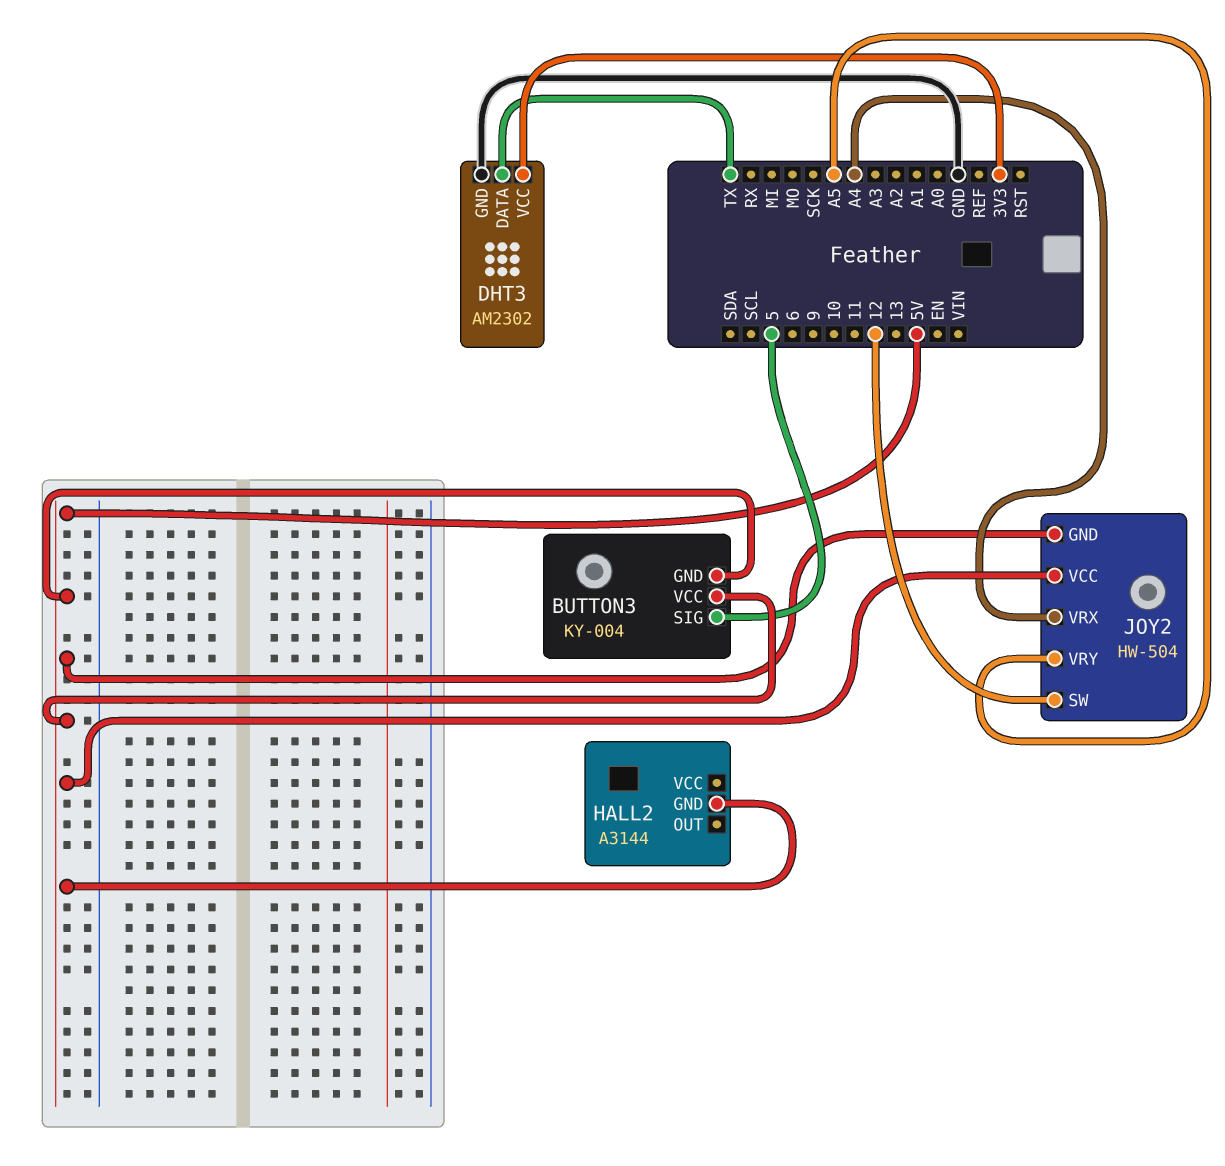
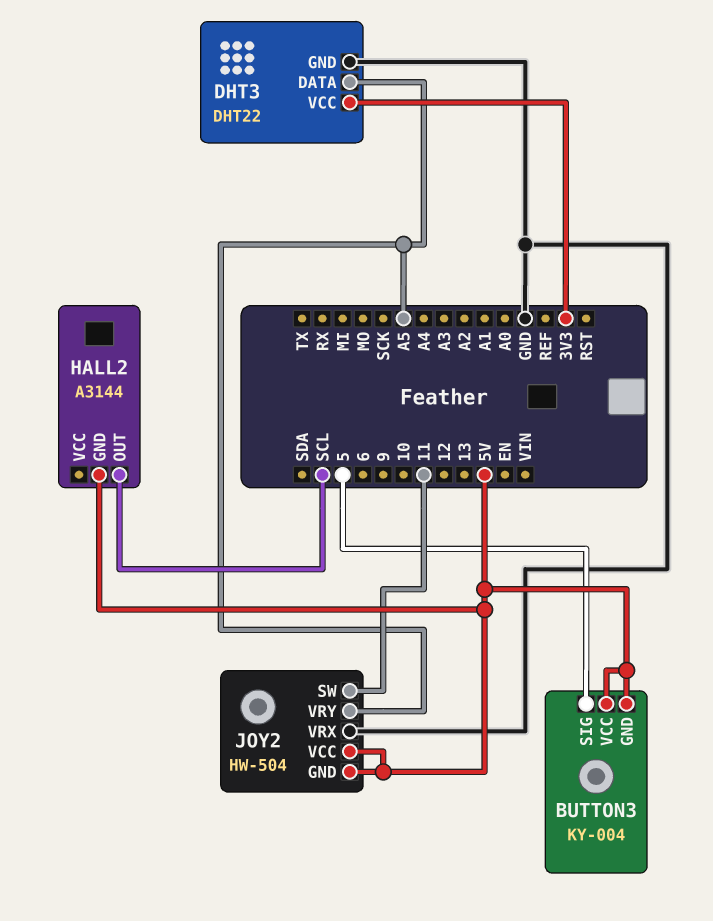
DHT3: AM2302 -> DHT22
DHT3 pin DATA: TX -> A5
HALL2 pin OUT: none -> SCL
JOY2 pin SW: 12 -> 11
JOY2 pin VRX: A4 -> GND

